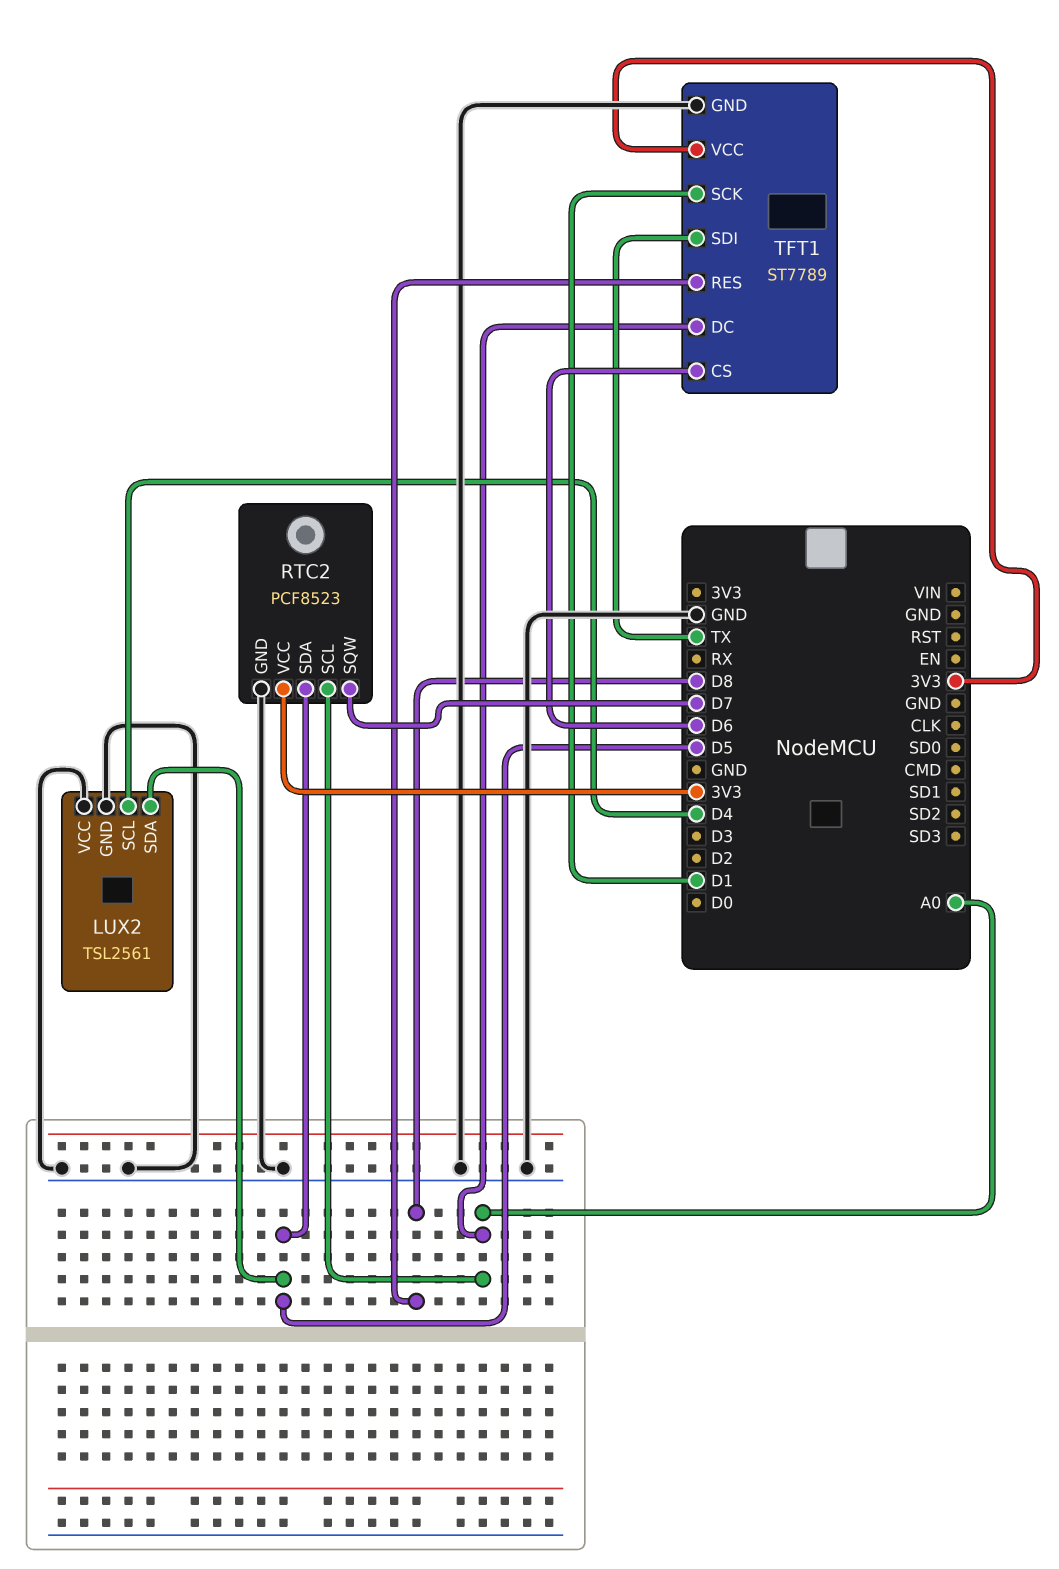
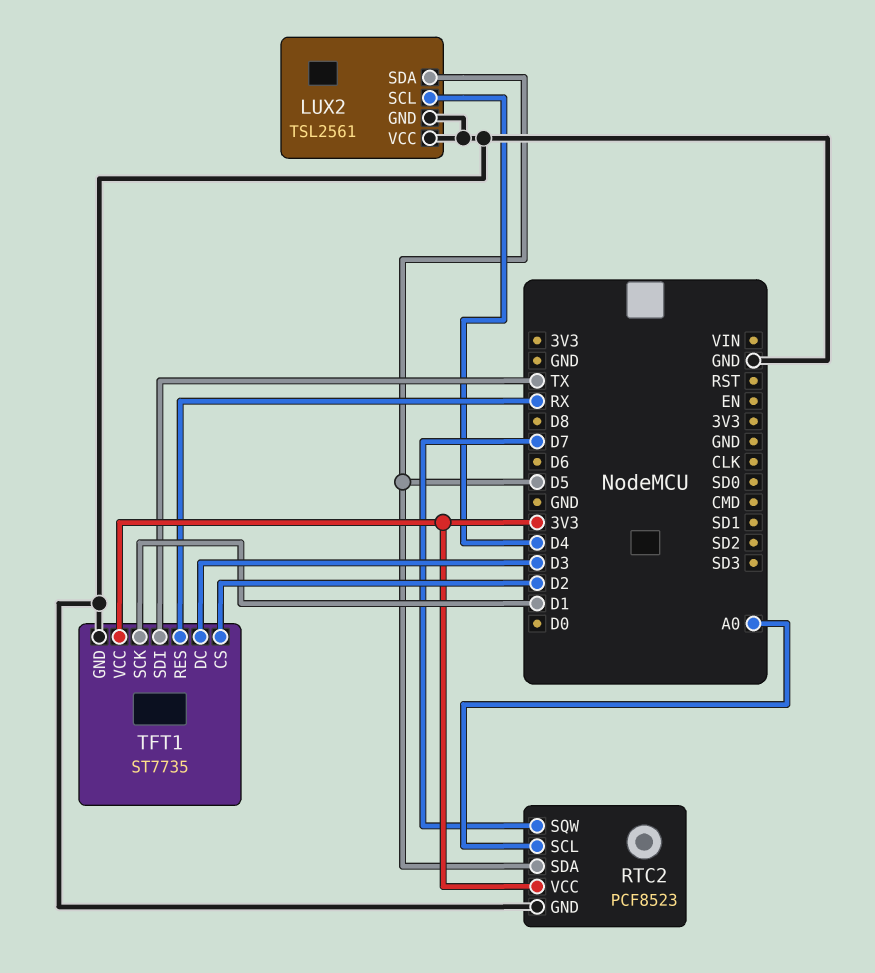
TFT1: ST7789 -> ST7735
TFT1 pin CS: D6 -> D2
TFT1 pin DC: A0 -> D3
TFT1 pin RES: D8 -> RX

